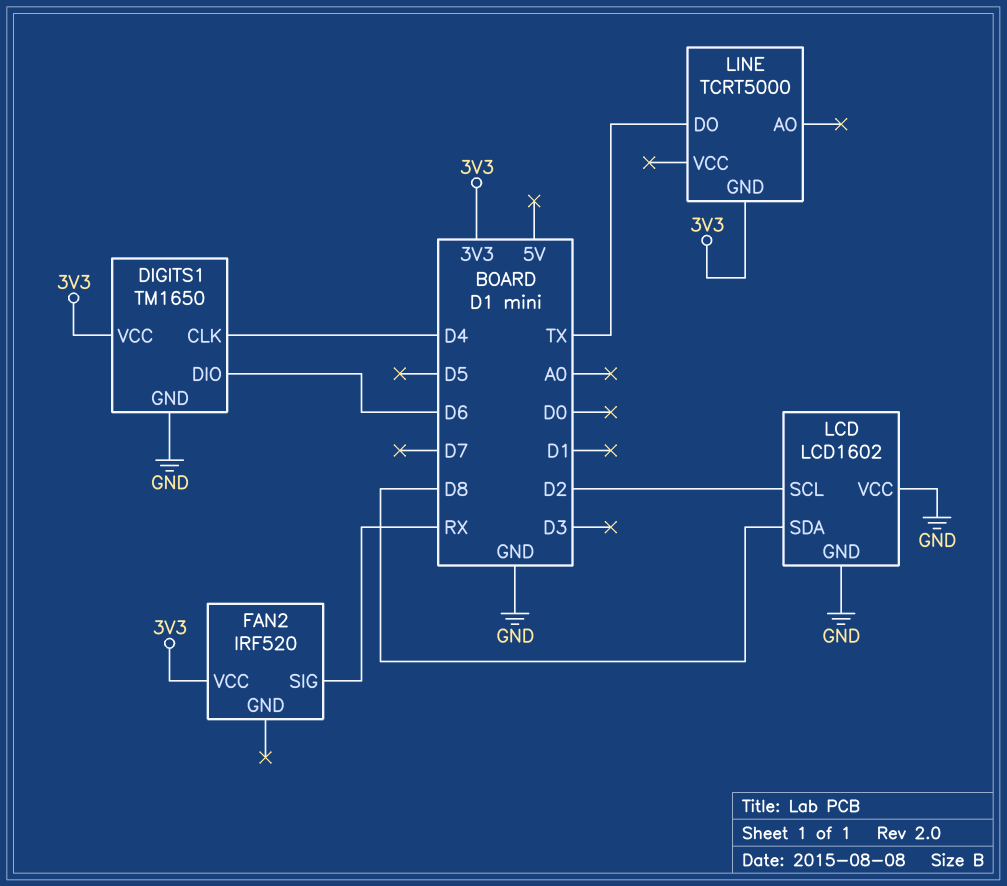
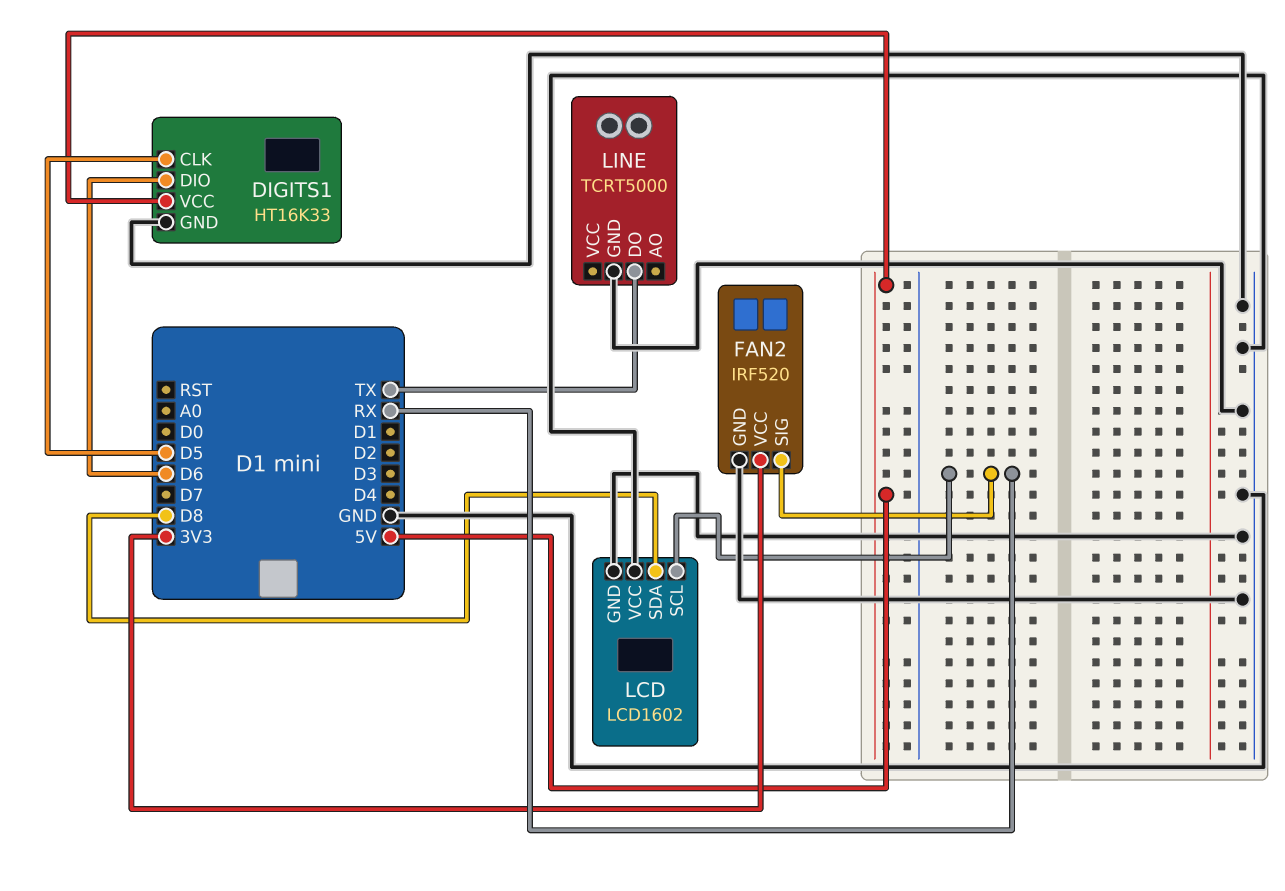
DIGITS1: TM1650 -> HT16K33
DIGITS1 pin CLK: D4 -> D5
DIGITS1 pin VCC: 3V3 -> 5V
FAN2 pin GND: none -> GND
LCD pin SCL: D2 -> RX
LINE pin GND: 3V3 -> GND

